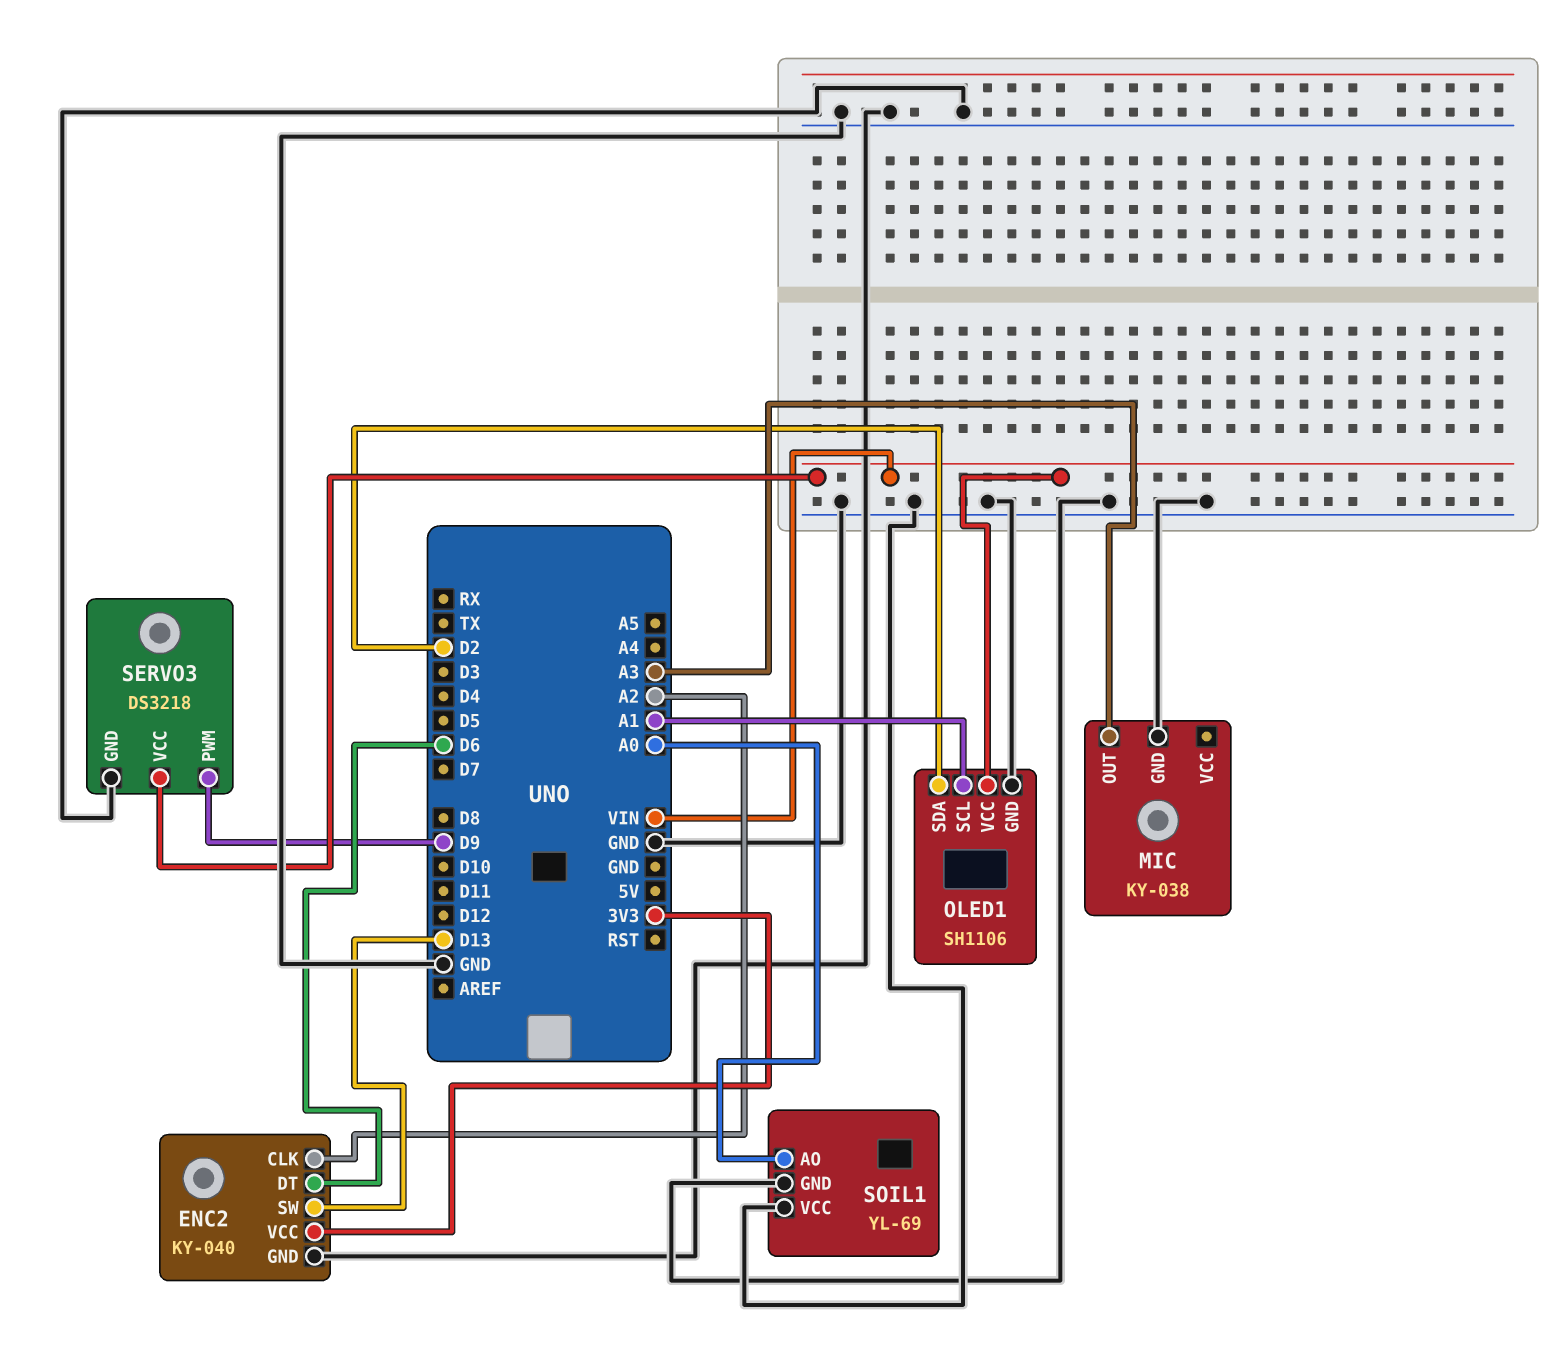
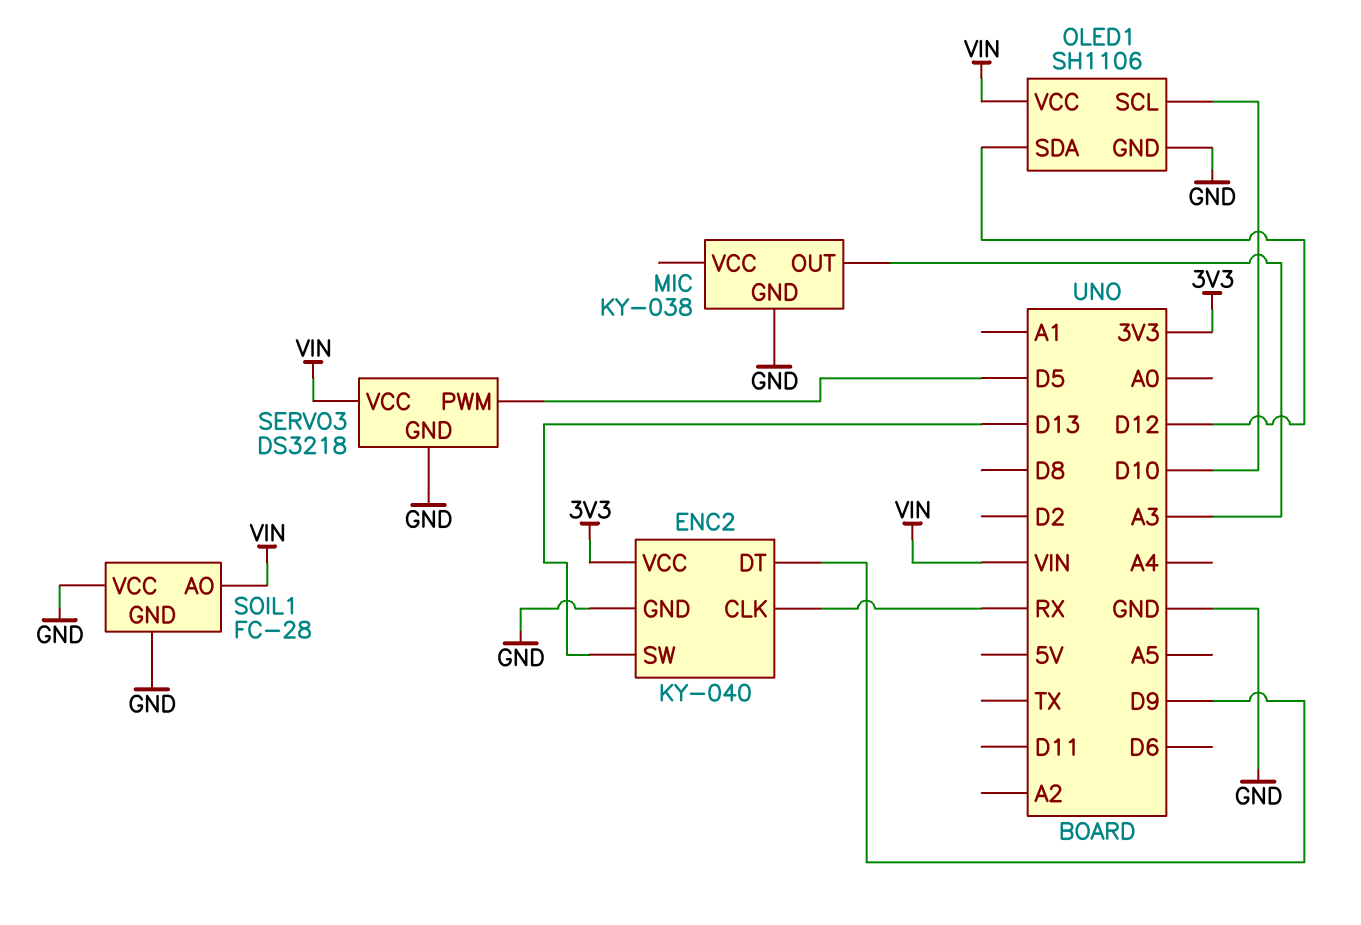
ENC2 pin CLK: A2 -> RX
ENC2 pin DT: D6 -> D9
OLED1 pin SCL: A1 -> D10
OLED1 pin SDA: D2 -> D12
SERVO3 pin PWM: D9 -> D5
SOIL1: YL-69 -> FC-28
SOIL1 pin AO: A0 -> VIN

